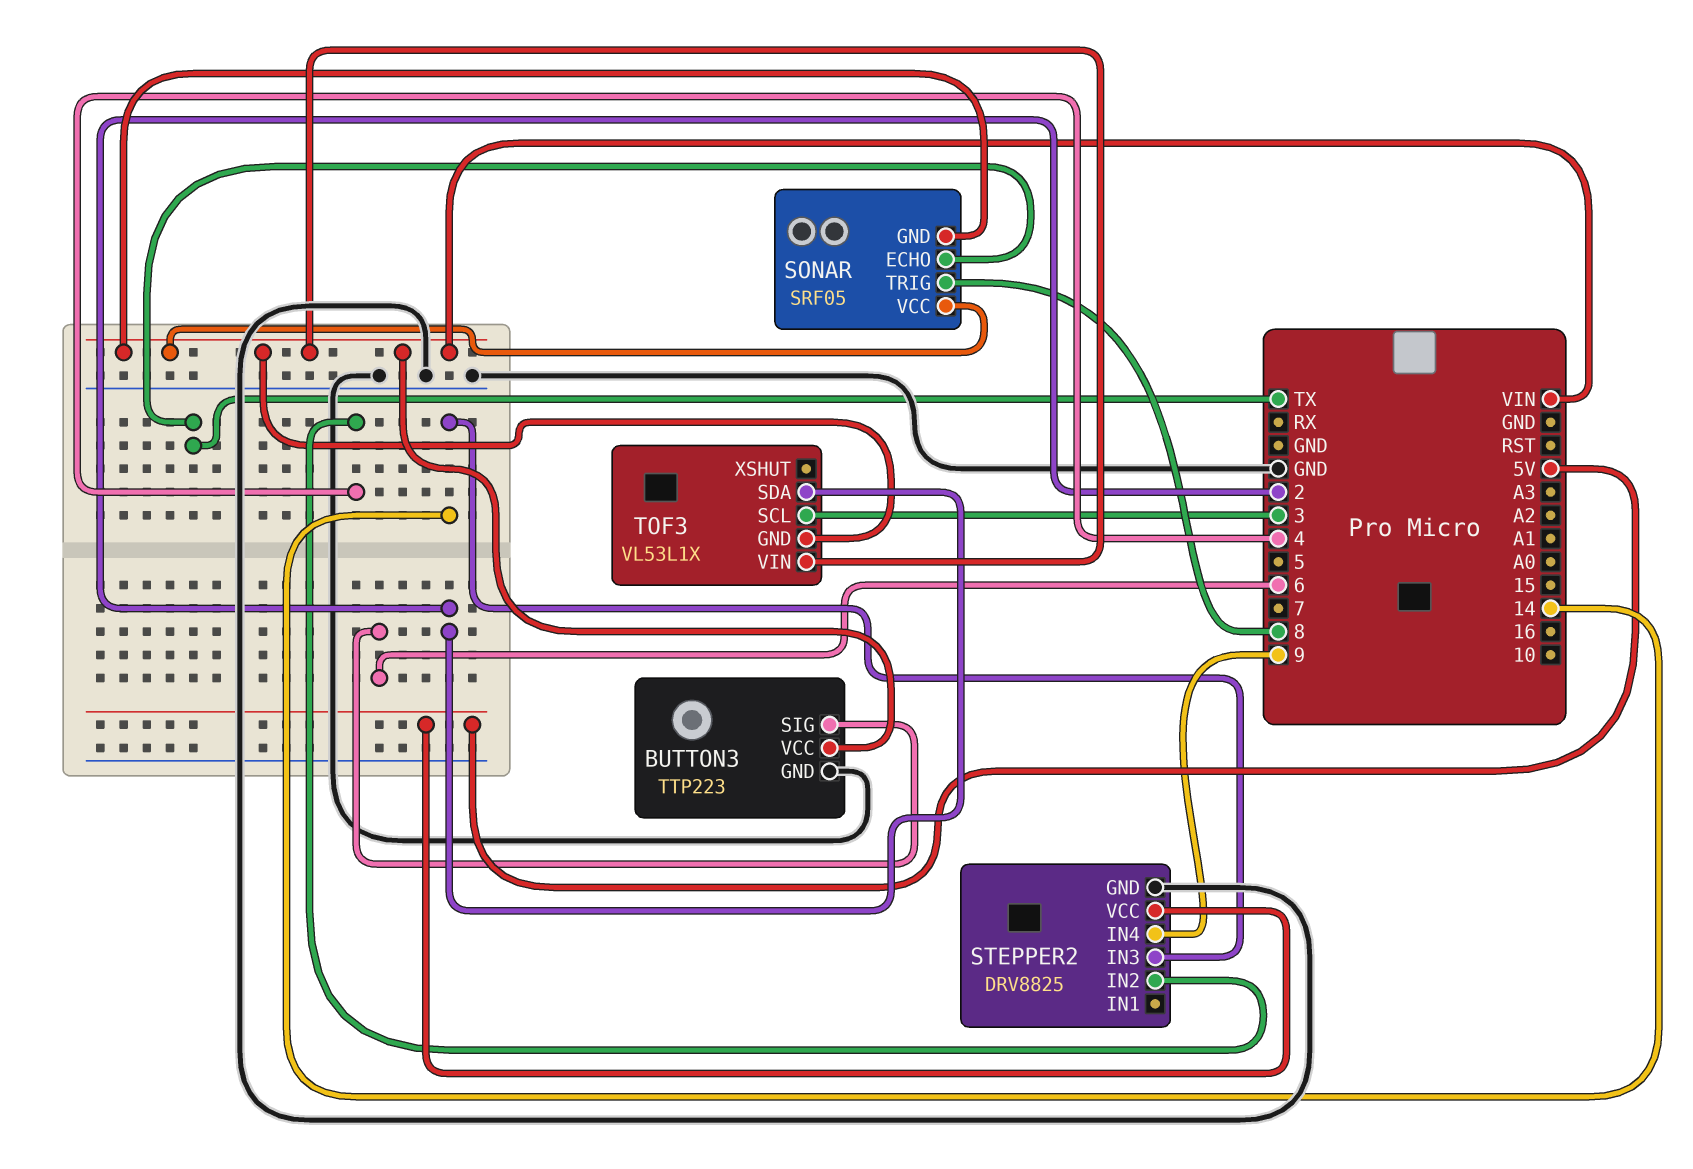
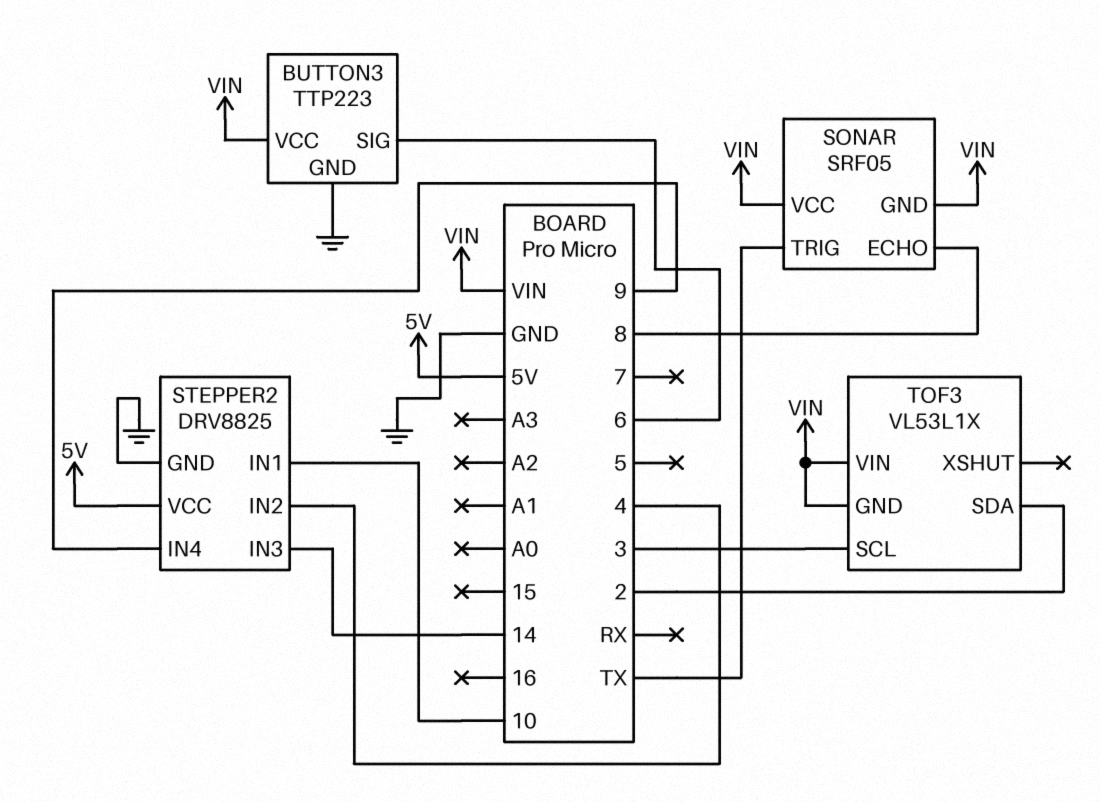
SONAR pin ECHO: TX -> 8
SONAR pin TRIG: 8 -> TX
STEPPER2 pin IN1: none -> 10

